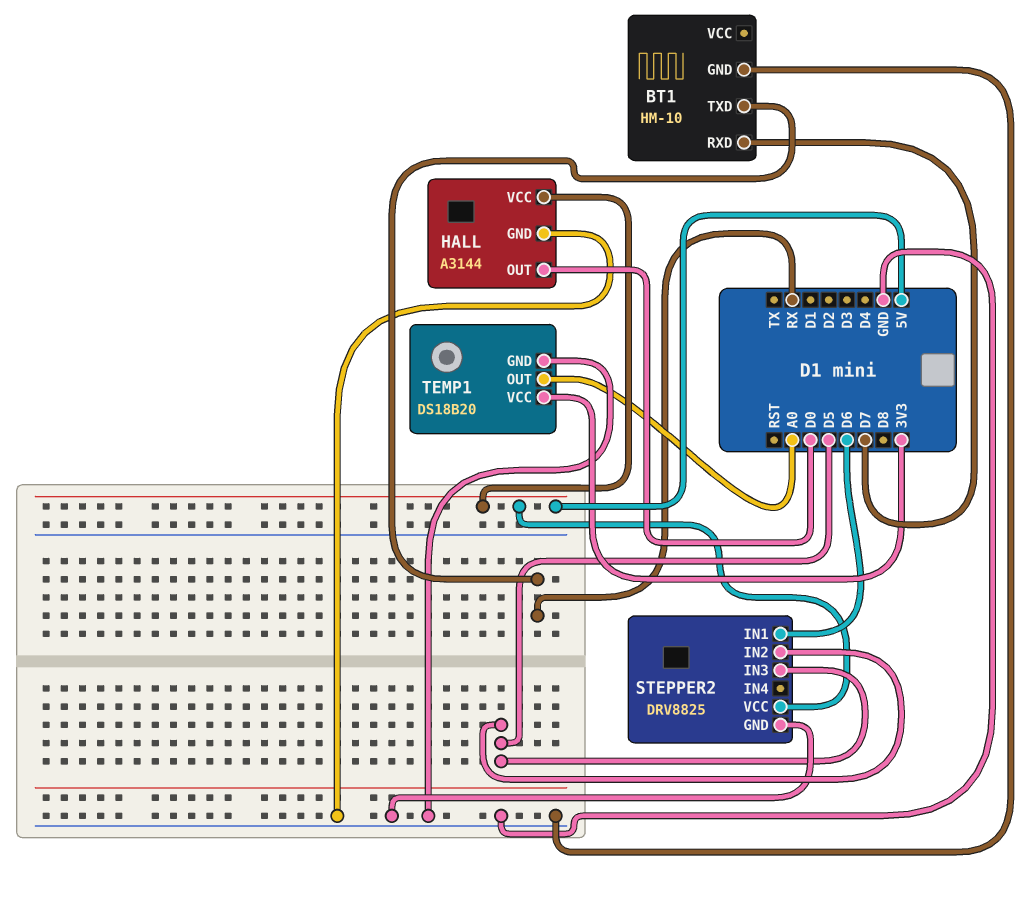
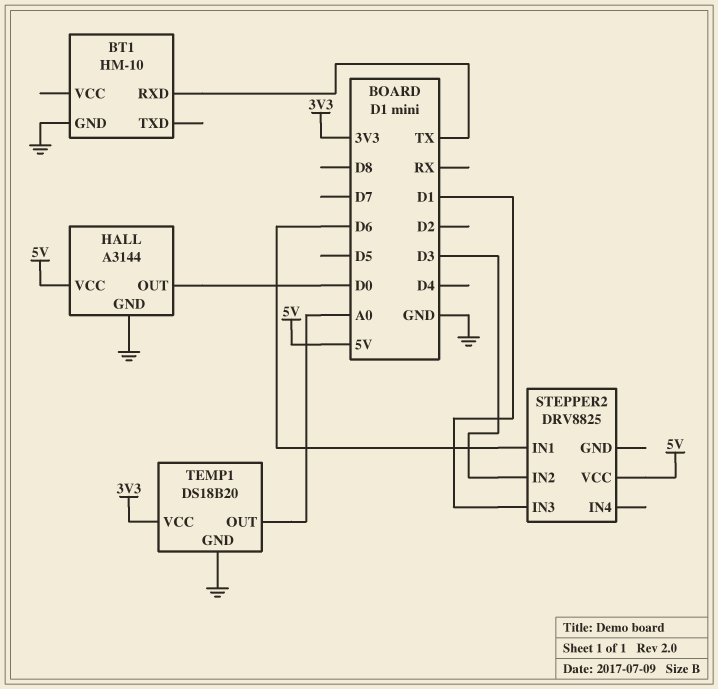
BT1 pin RXD: D7 -> TX
BT1 pin TXD: RX -> none
STEPPER2 pin GND: GND -> none
STEPPER2 pin IN2: D5 -> D3
STEPPER2 pin IN3: D5 -> D1

